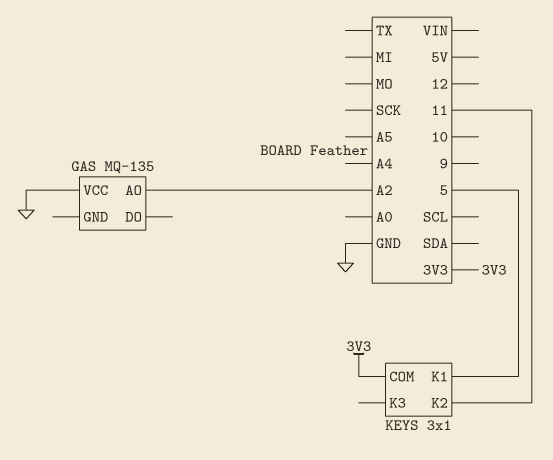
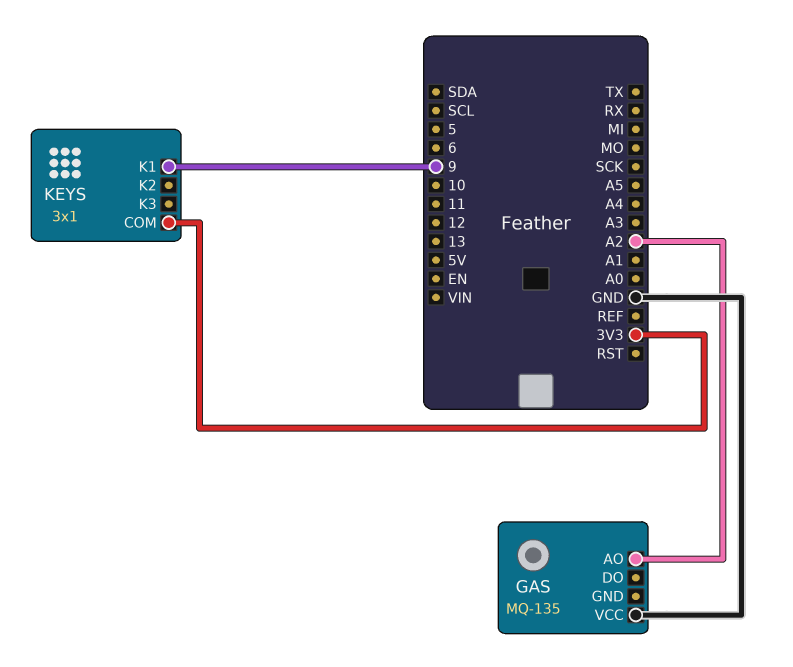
KEYS pin K1: 5 -> 9
KEYS pin K2: 11 -> none

